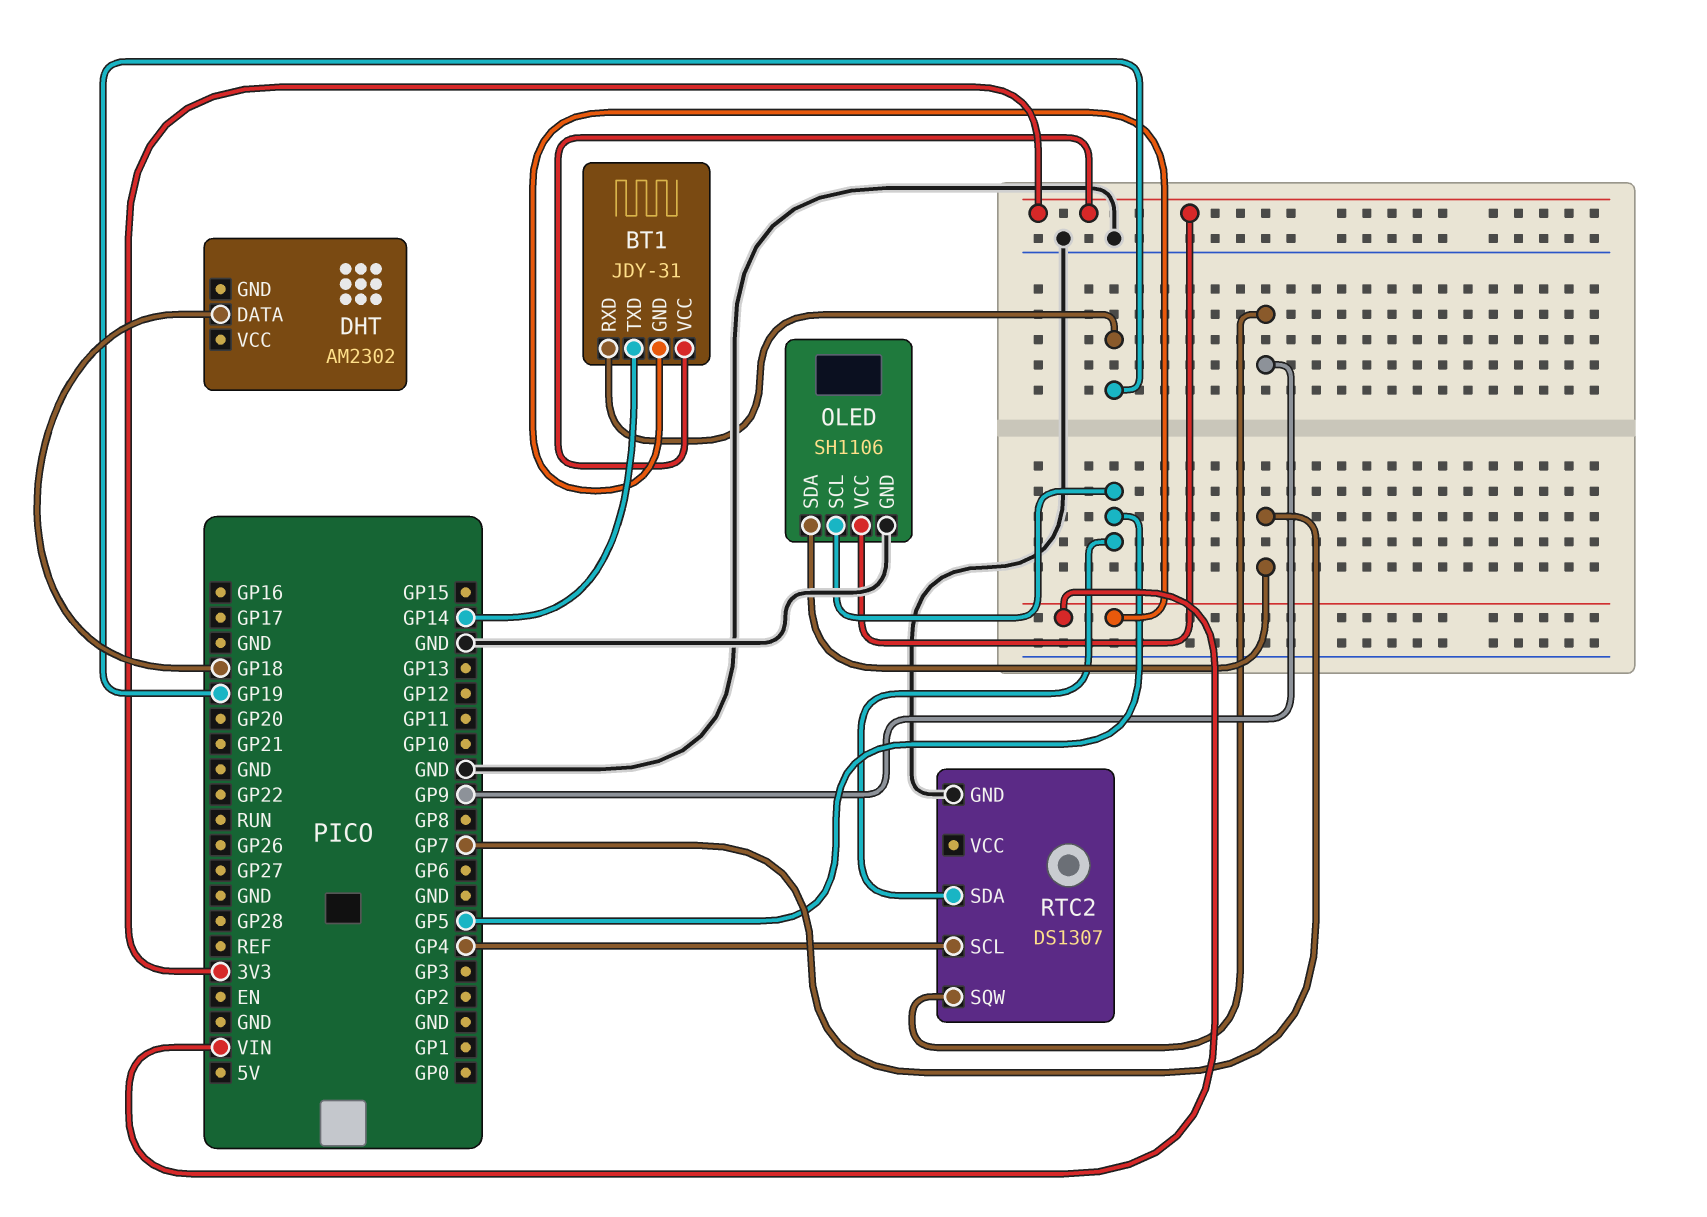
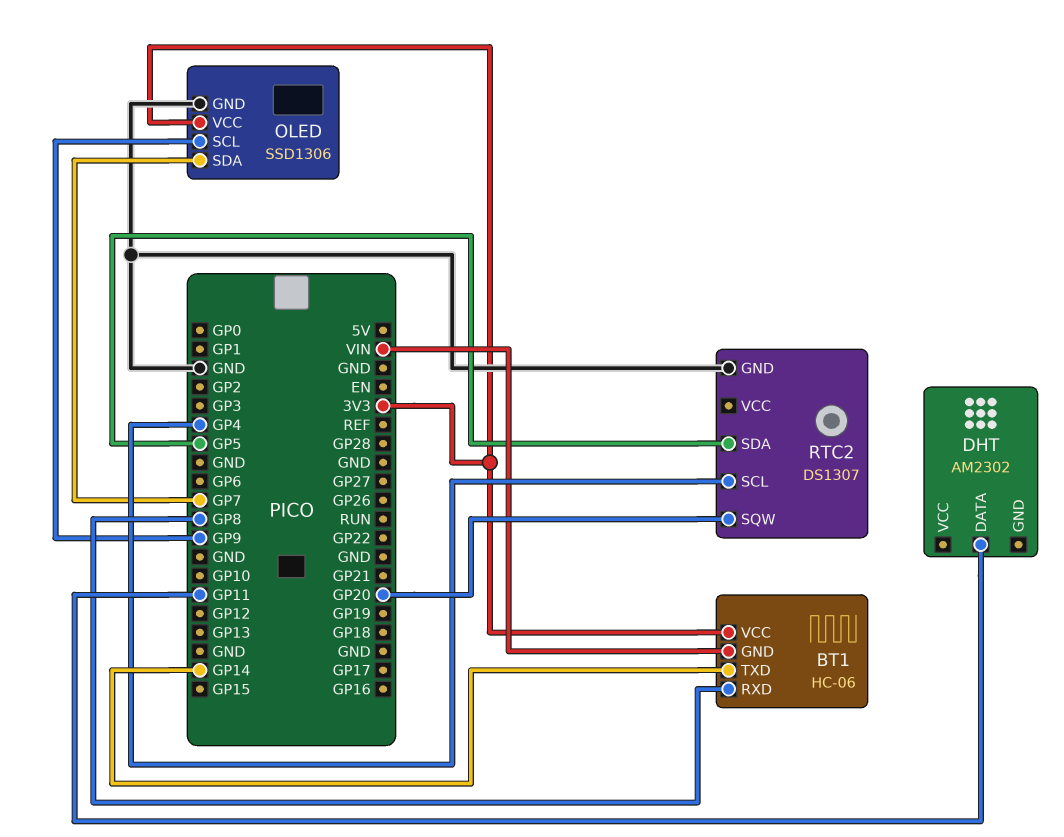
BT1: JDY-31 -> HC-06
BT1 pin RXD: GP19 -> GP8
DHT pin DATA: GP18 -> GP11
OLED: SH1106 -> SSD1306
OLED pin SCL: GP5 -> GP9
RTC2 pin SQW: GP9 -> GP20

